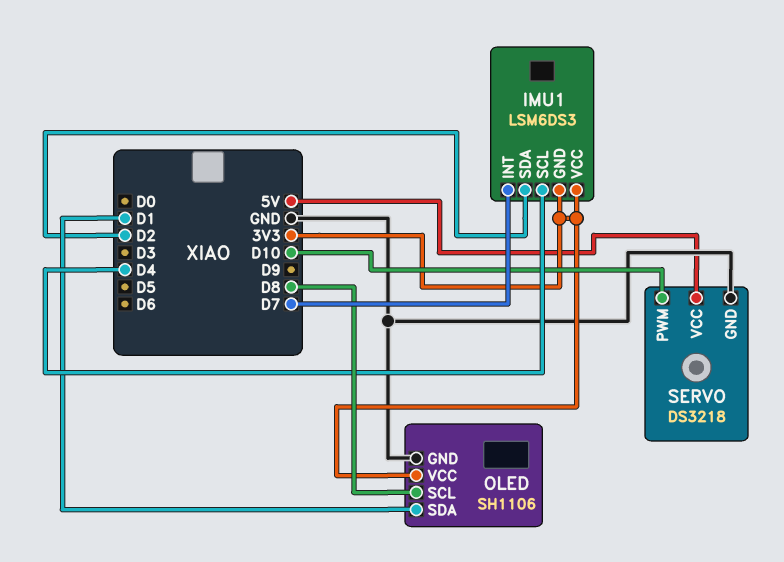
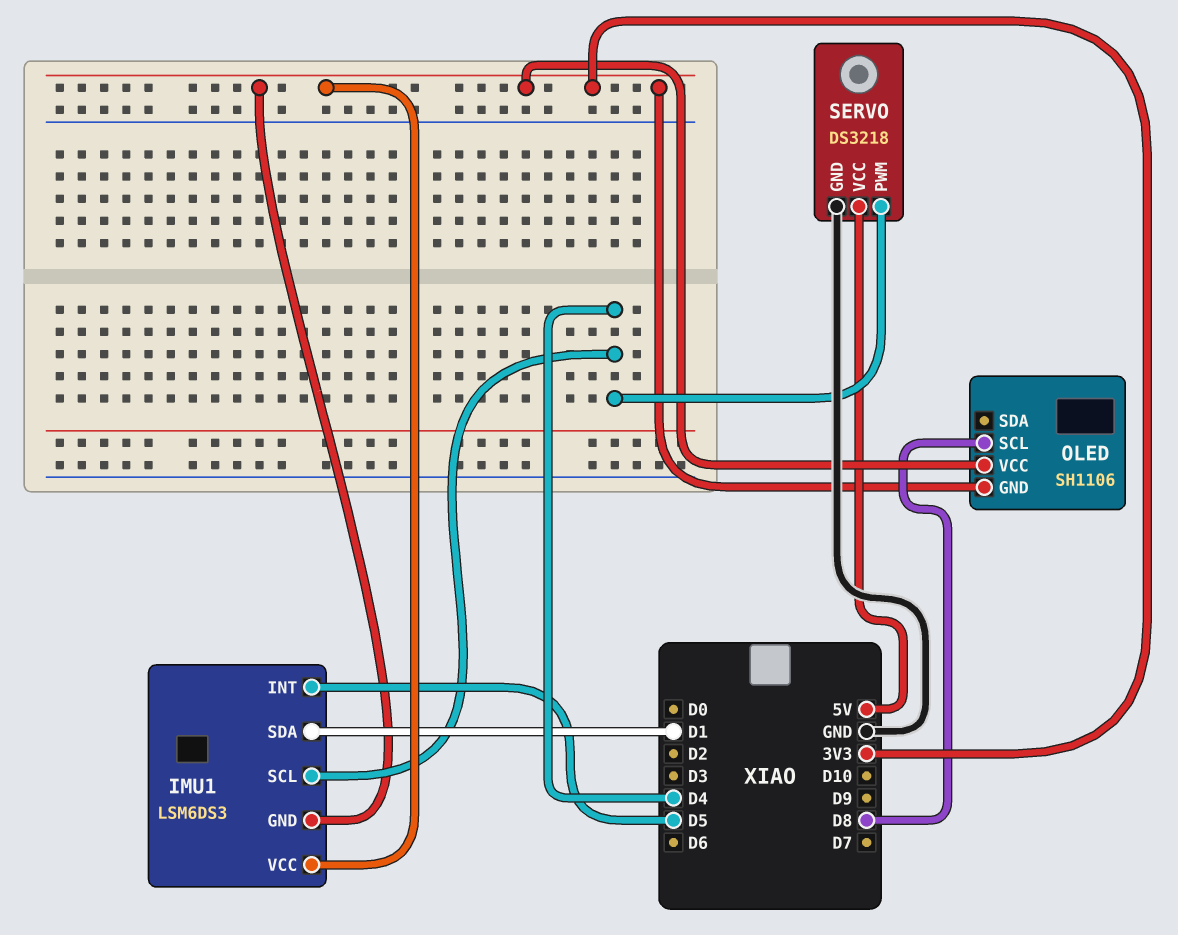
IMU1 pin INT: D7 -> D5
IMU1 pin SDA: D2 -> D1
OLED pin GND: GND -> 3V3
OLED pin SDA: D1 -> none
SERVO pin PWM: D10 -> D4

